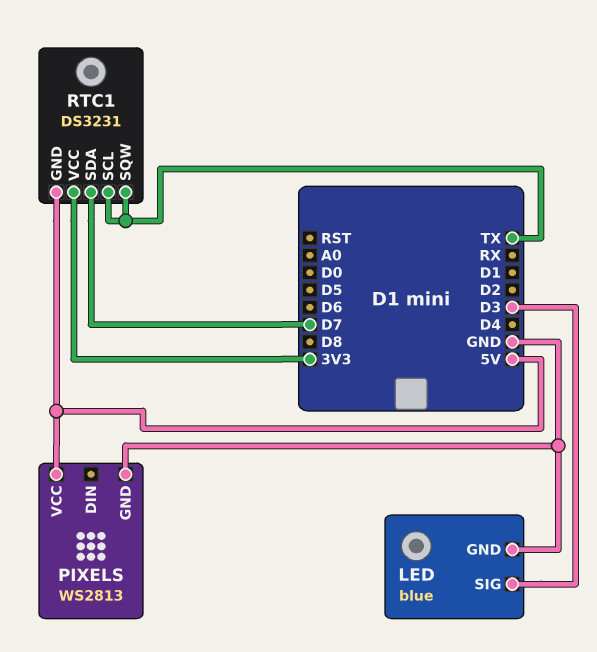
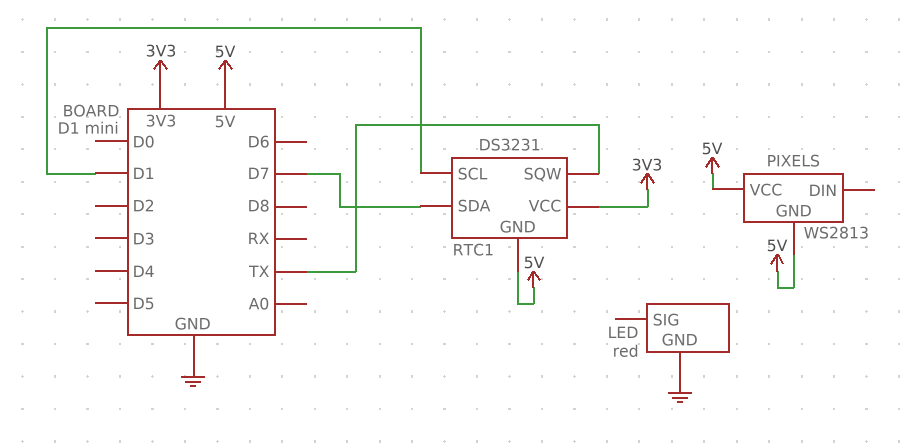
LED: blue -> red
LED pin SIG: D3 -> none
PIXELS pin GND: GND -> 5V
RTC1 pin SCL: TX -> D1

